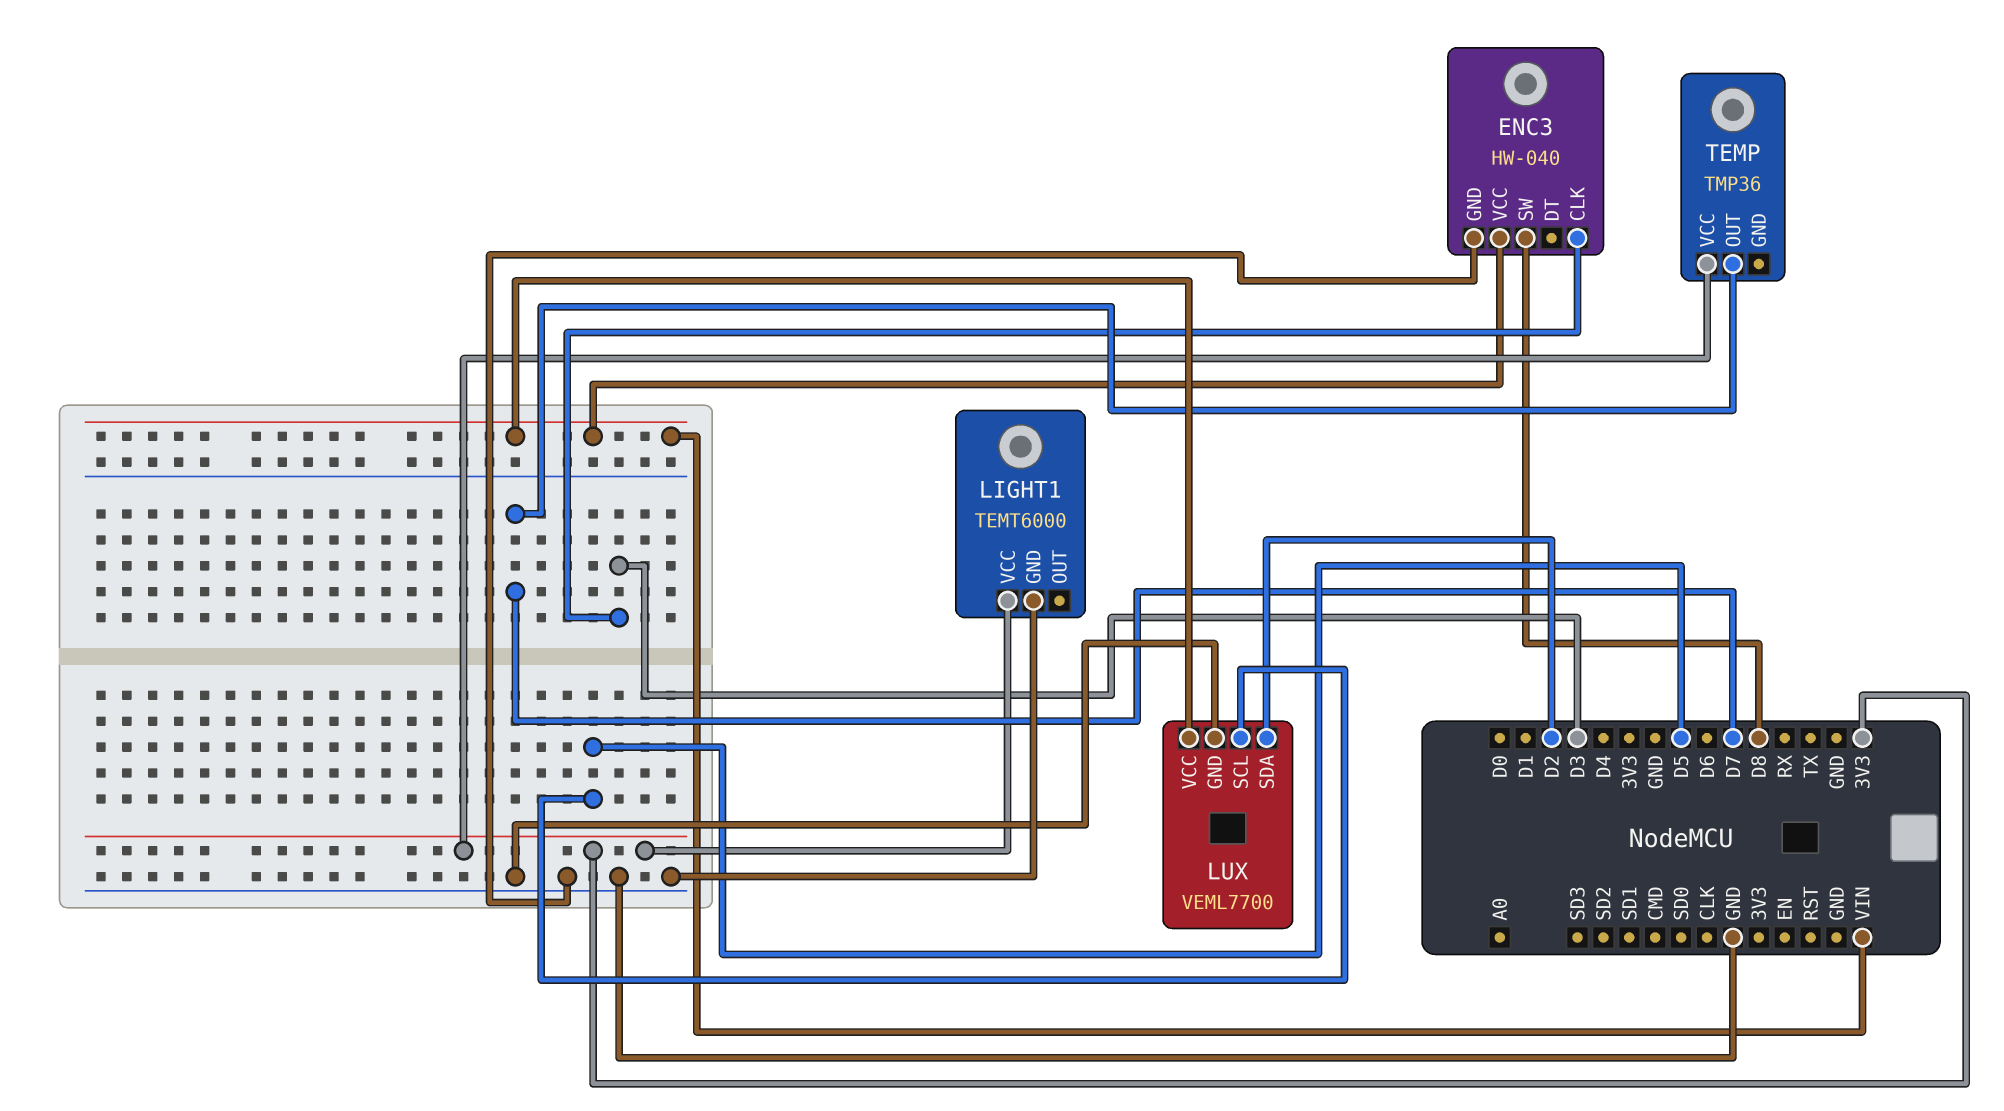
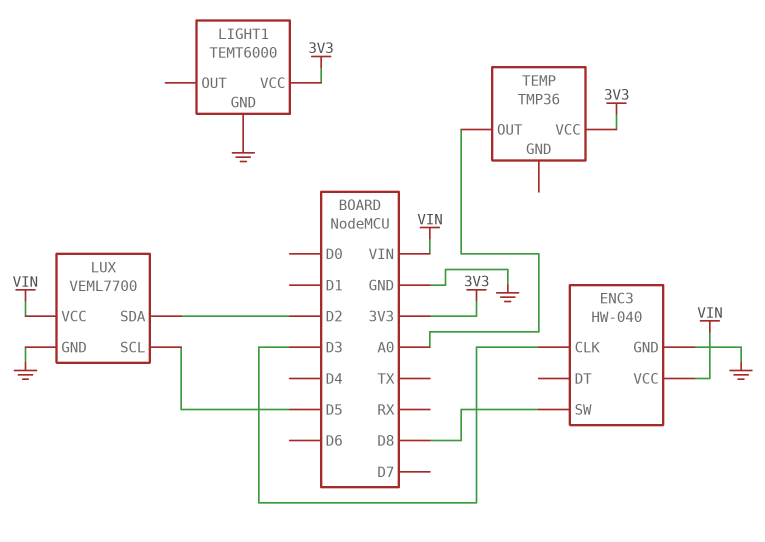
TEMP pin OUT: D7 -> A0

